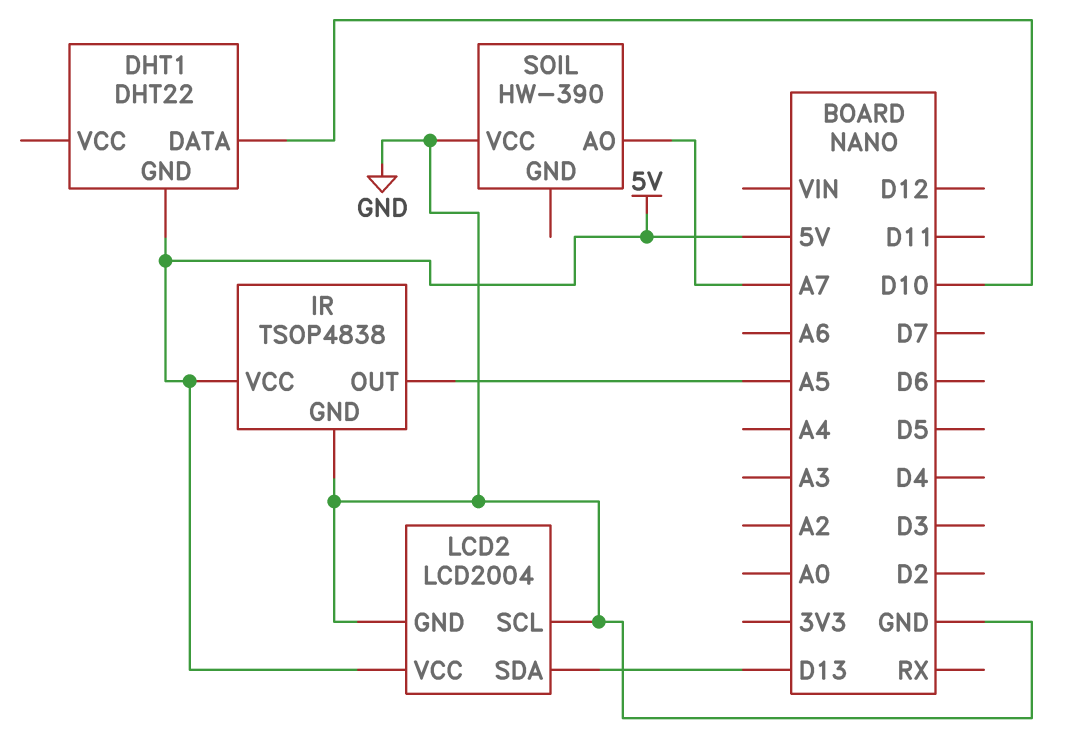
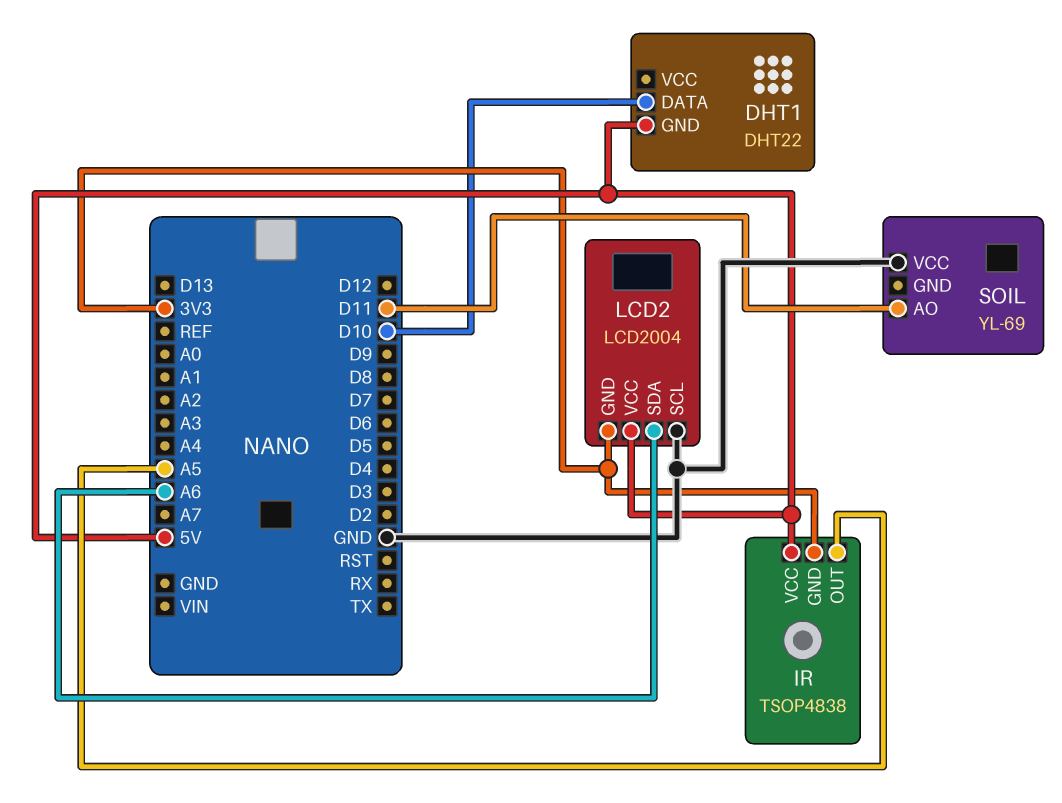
IR pin GND: GND -> 3V3
LCD2 pin GND: GND -> 3V3
LCD2 pin SDA: D13 -> A6
SOIL: HW-390 -> YL-69
SOIL pin AO: A7 -> D11

